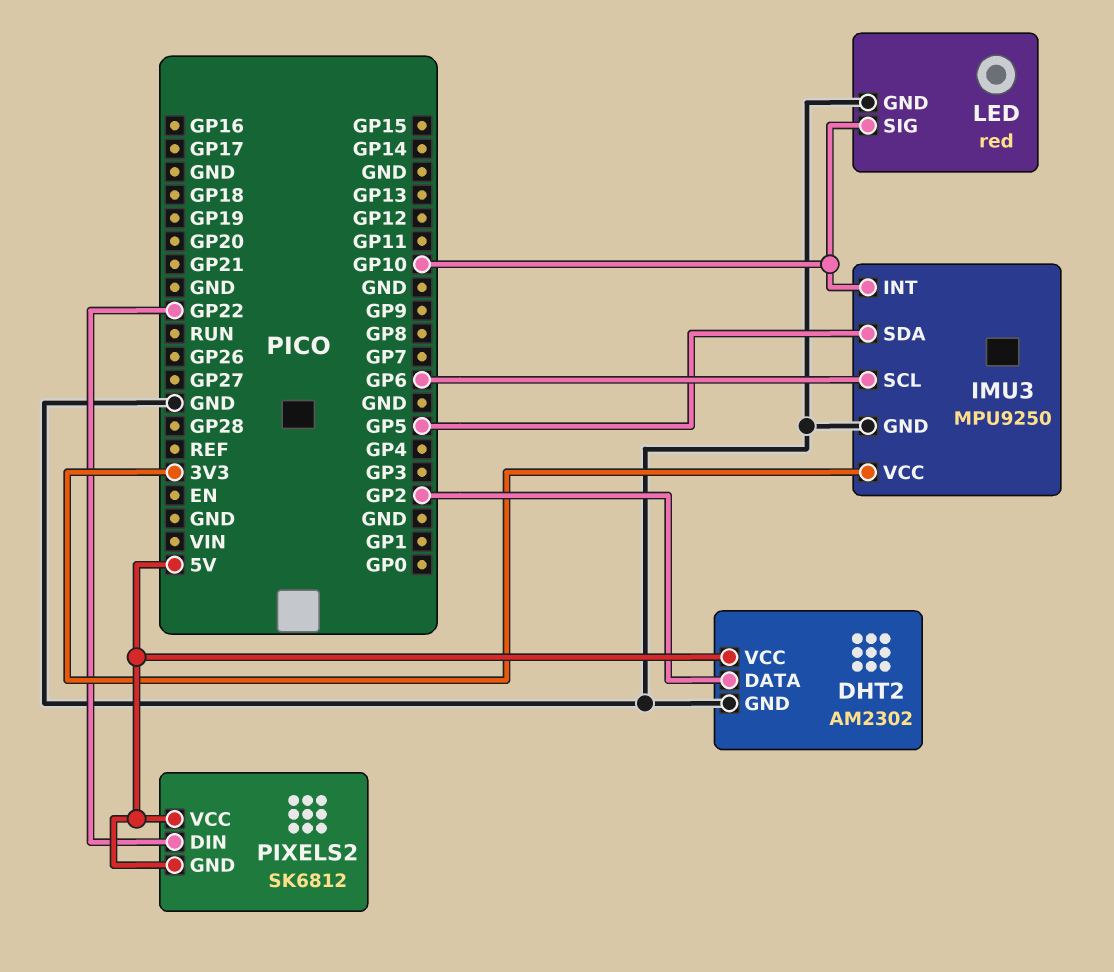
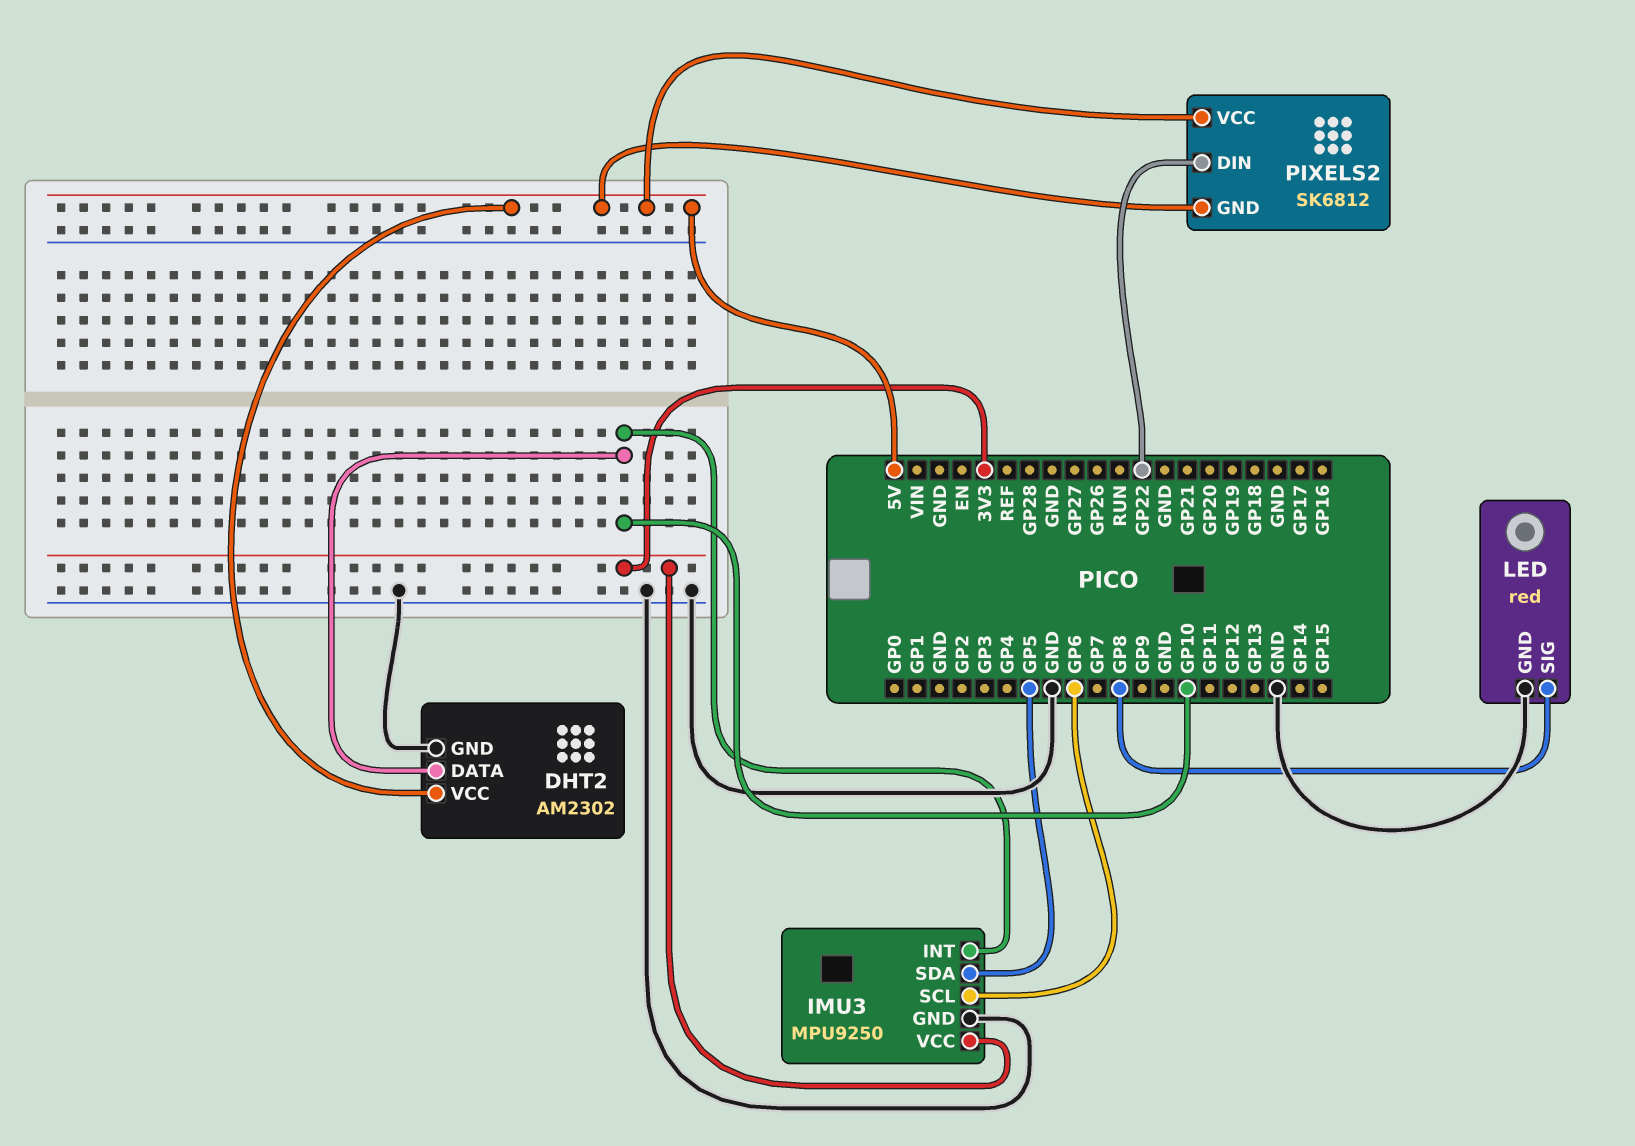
DHT2 pin DATA: GP2 -> GP10
LED pin SIG: GP10 -> GP8

